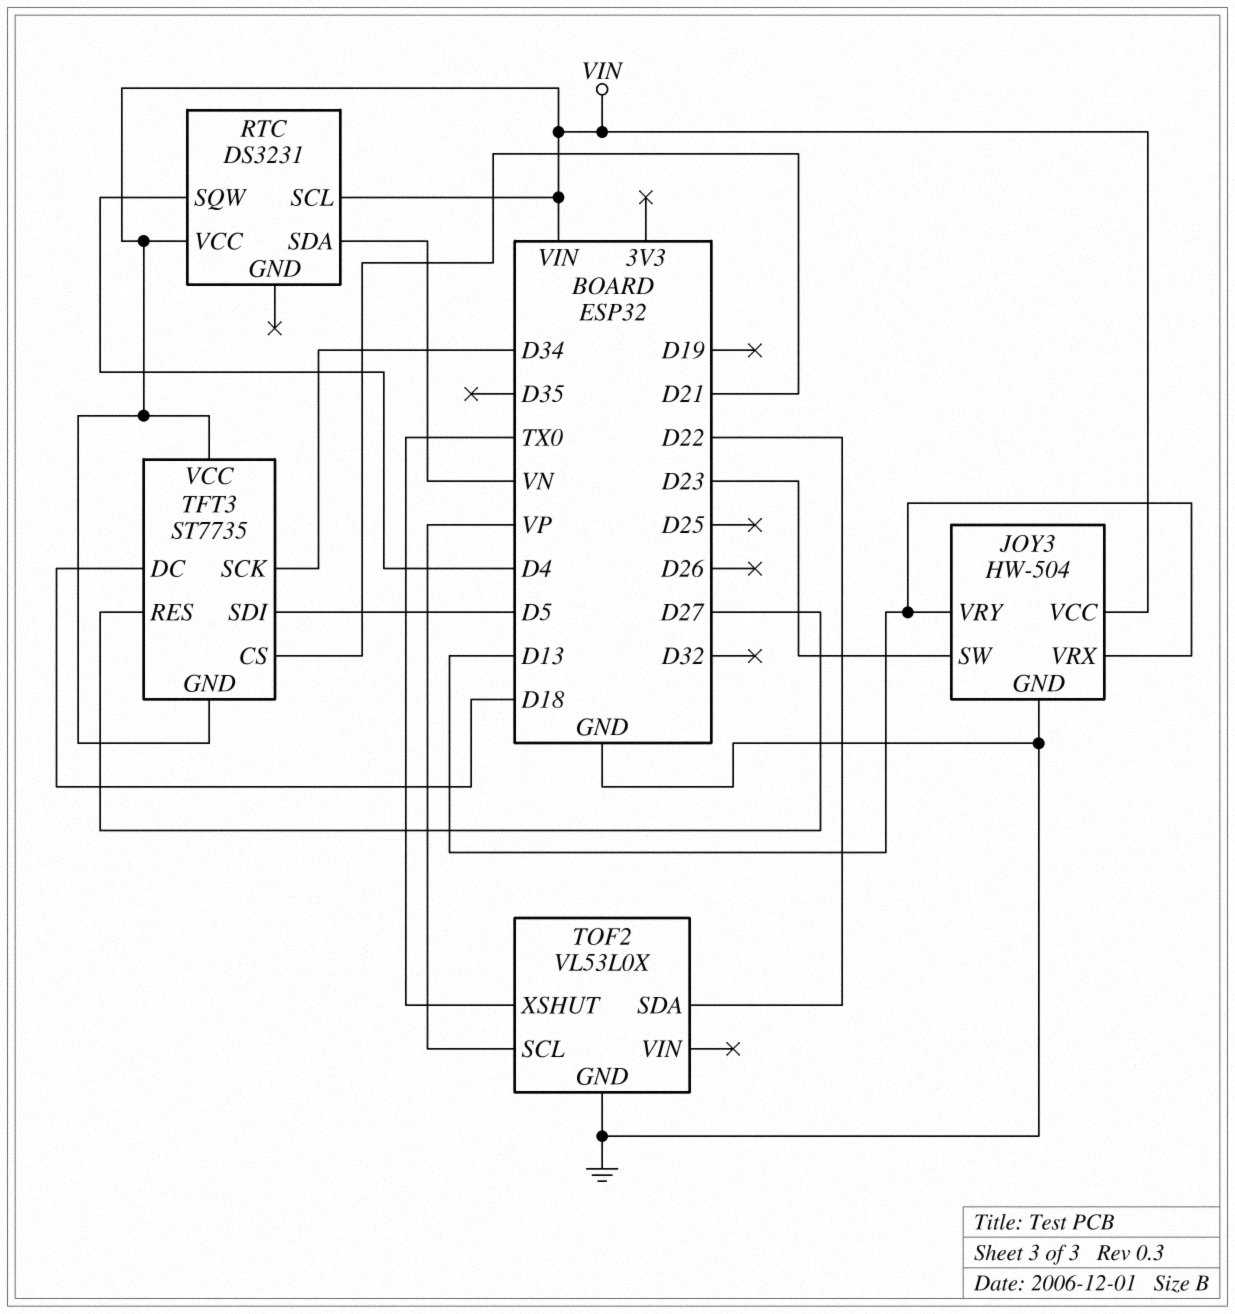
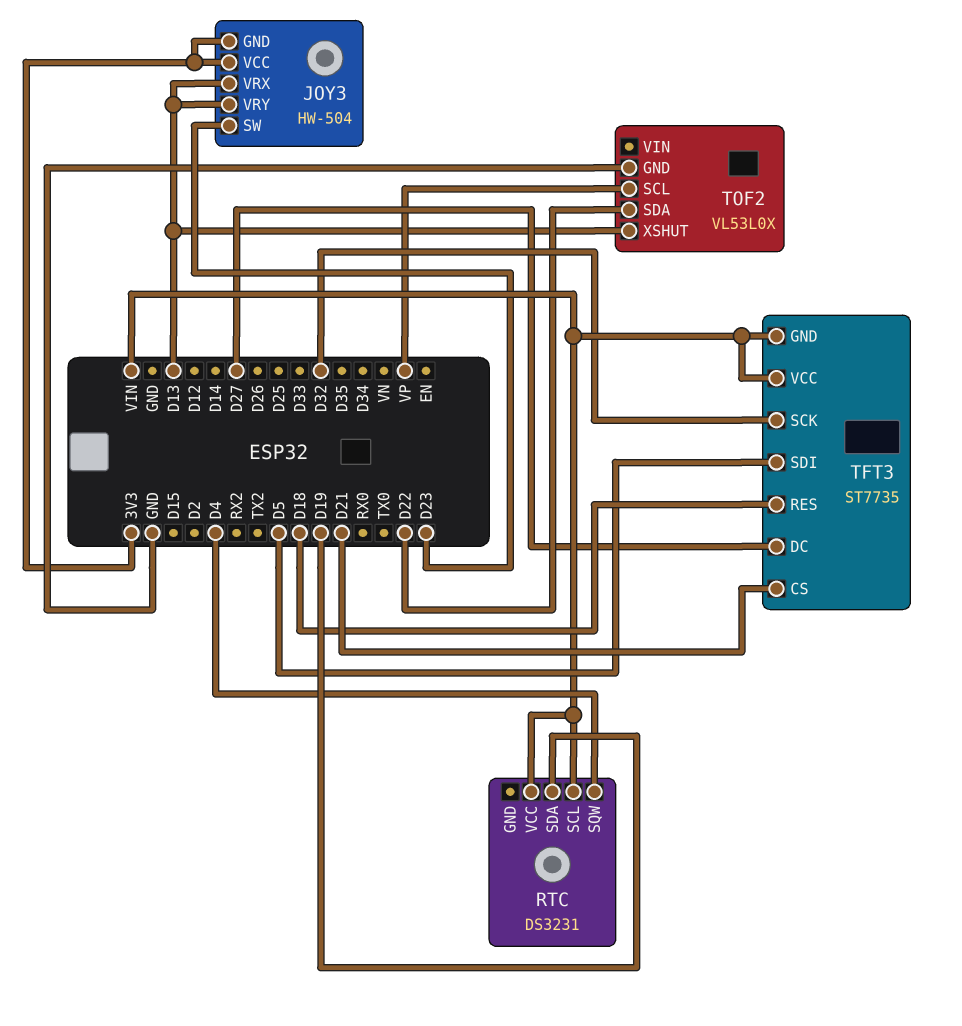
JOY3 pin GND: GND -> 3V3
JOY3 pin VCC: VIN -> 3V3
RTC pin SDA: VN -> D19
TFT3 pin DC: D18 -> D27
TFT3 pin RES: D27 -> D18
TFT3 pin SCK: D34 -> D32
TOF2 pin XSHUT: TX0 -> D13

